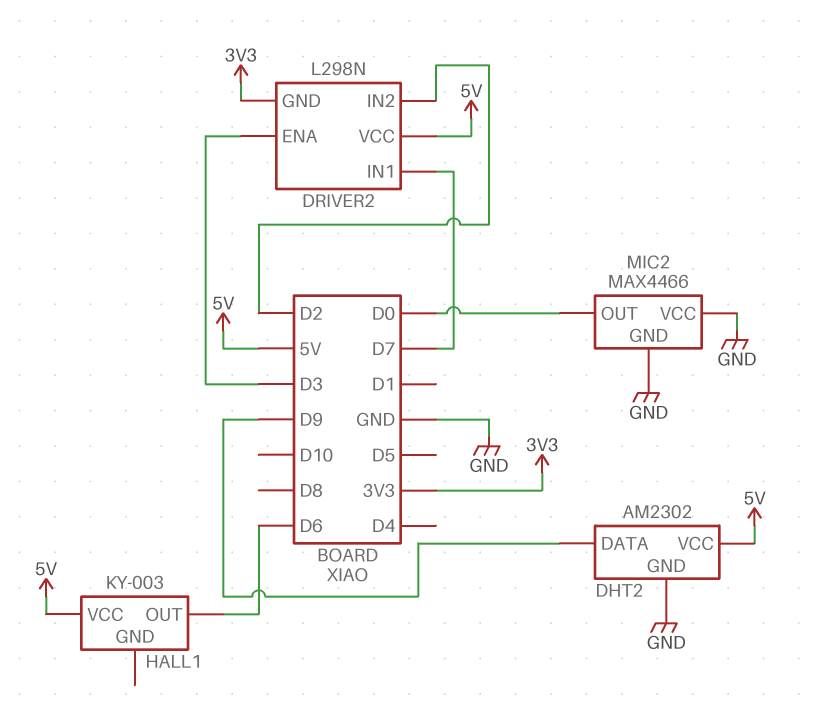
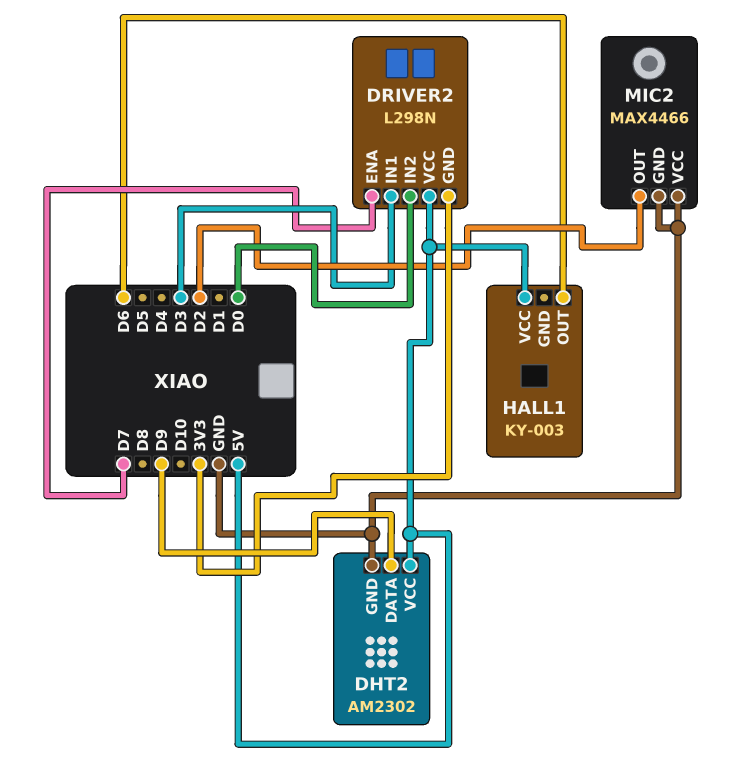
DRIVER2 pin ENA: D3 -> D7
DRIVER2 pin IN1: D7 -> D3
DRIVER2 pin IN2: D2 -> D0
MIC2 pin OUT: D0 -> D2

